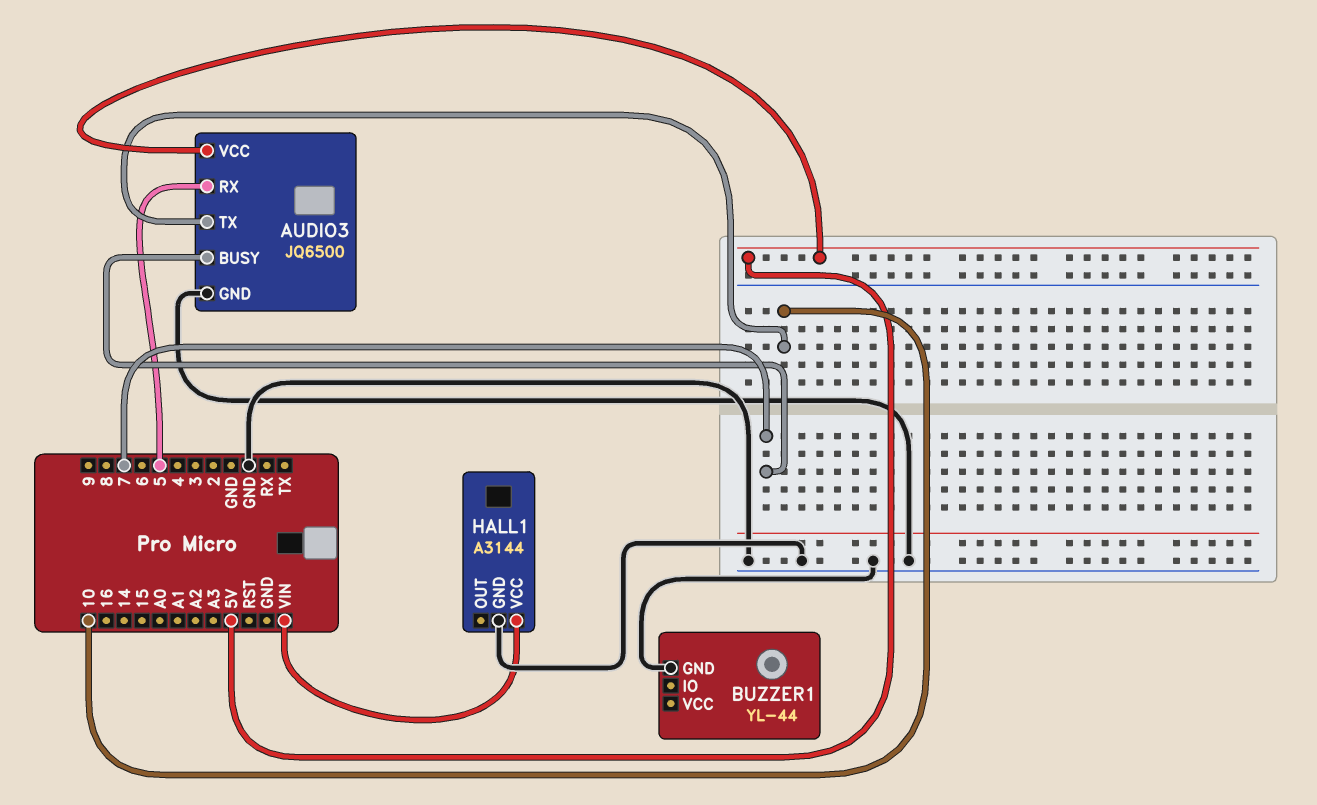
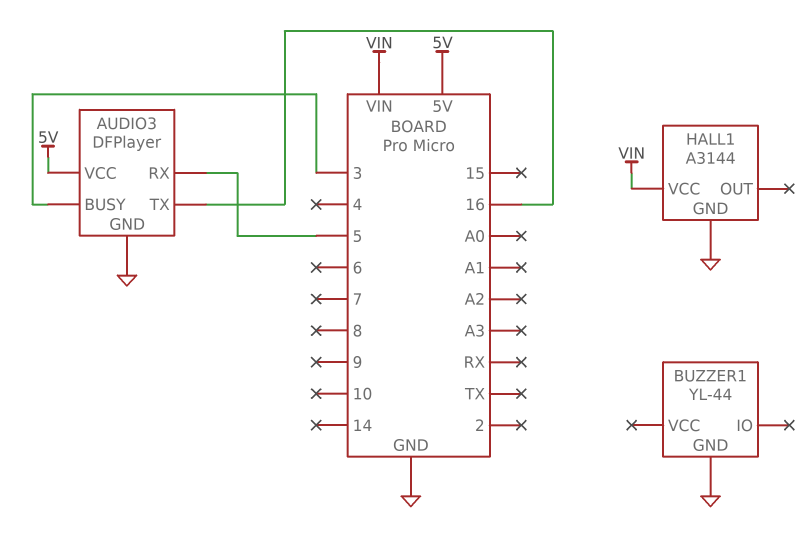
AUDIO3: JQ6500 -> DFPlayer
AUDIO3 pin BUSY: 7 -> 3
AUDIO3 pin TX: 10 -> 16

